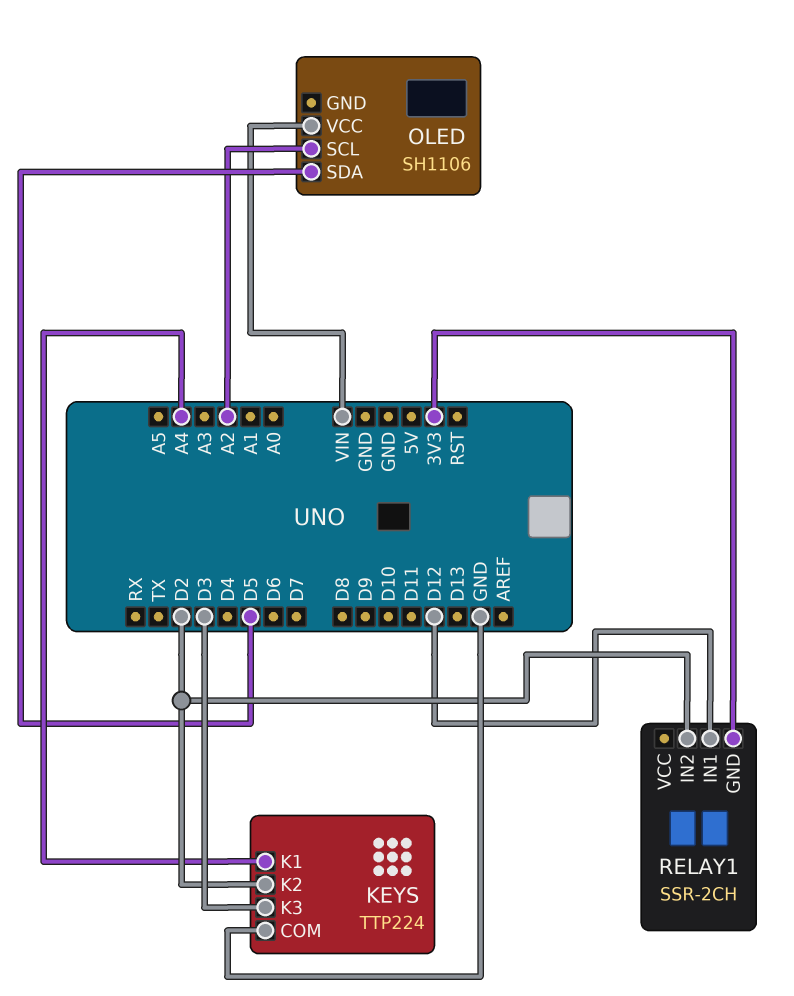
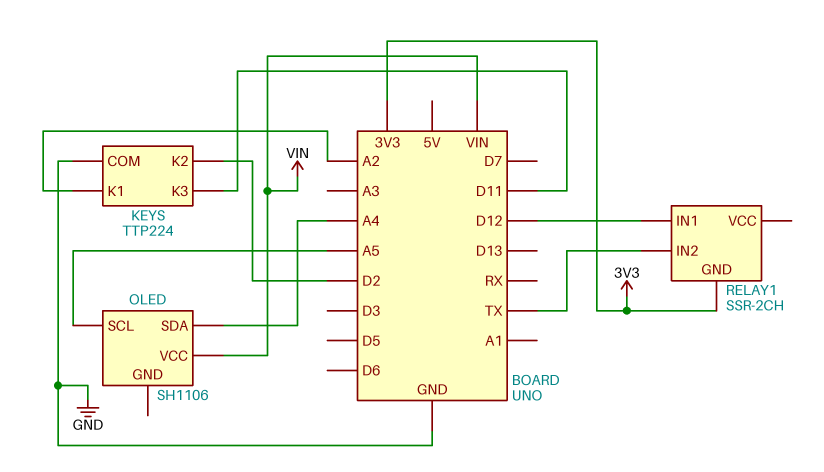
KEYS pin K1: A4 -> A2
KEYS pin K3: D3 -> D11
OLED pin SCL: A2 -> A5
OLED pin SDA: D5 -> A4
RELAY1 pin IN2: D2 -> TX

